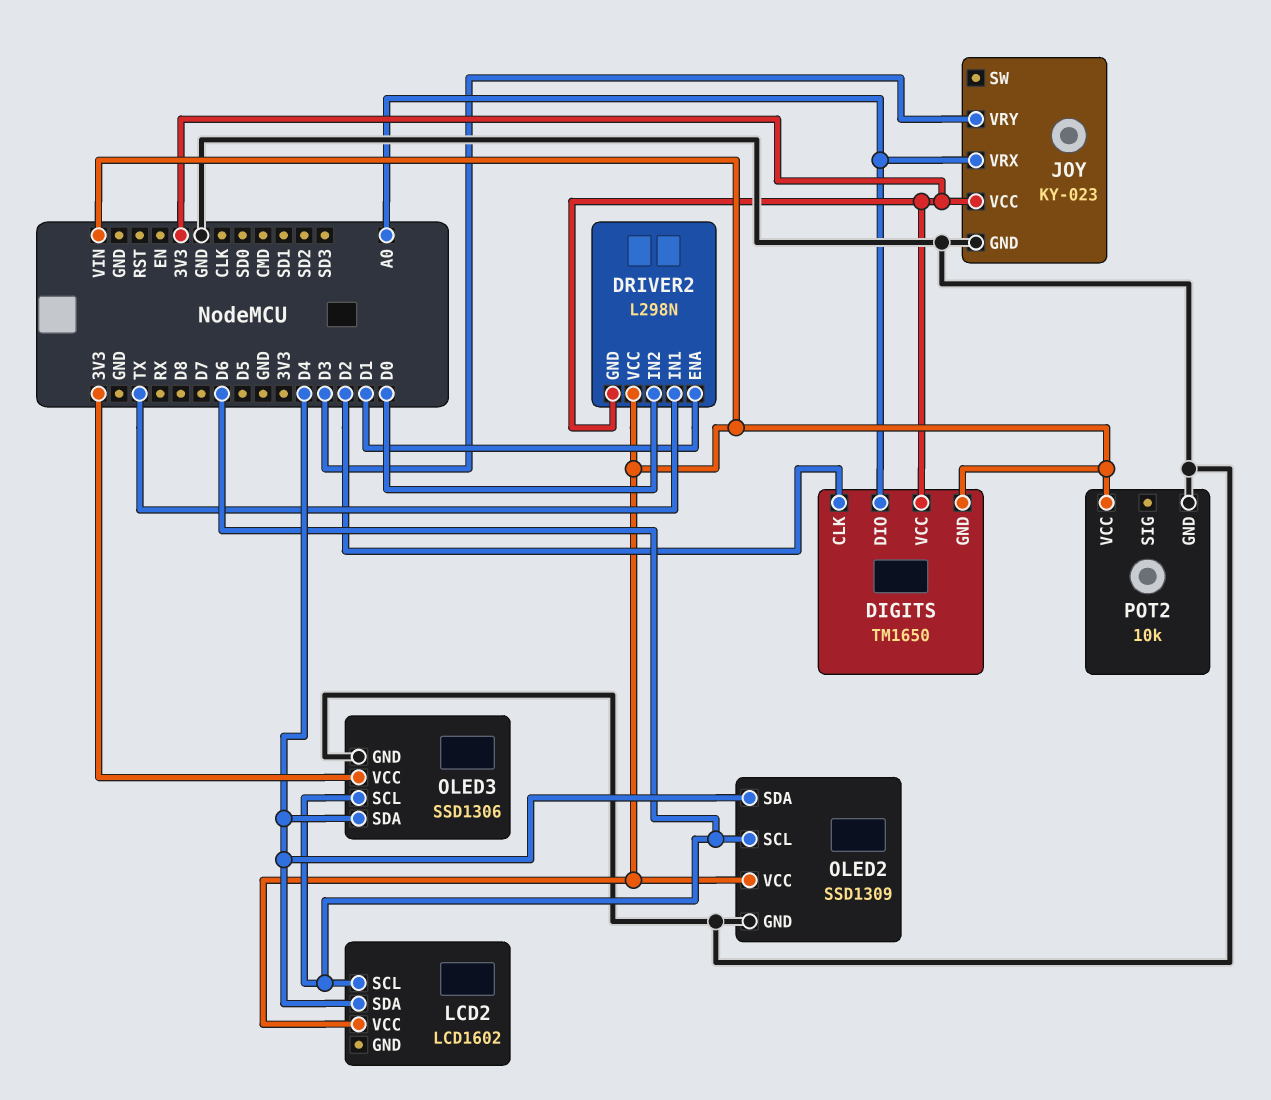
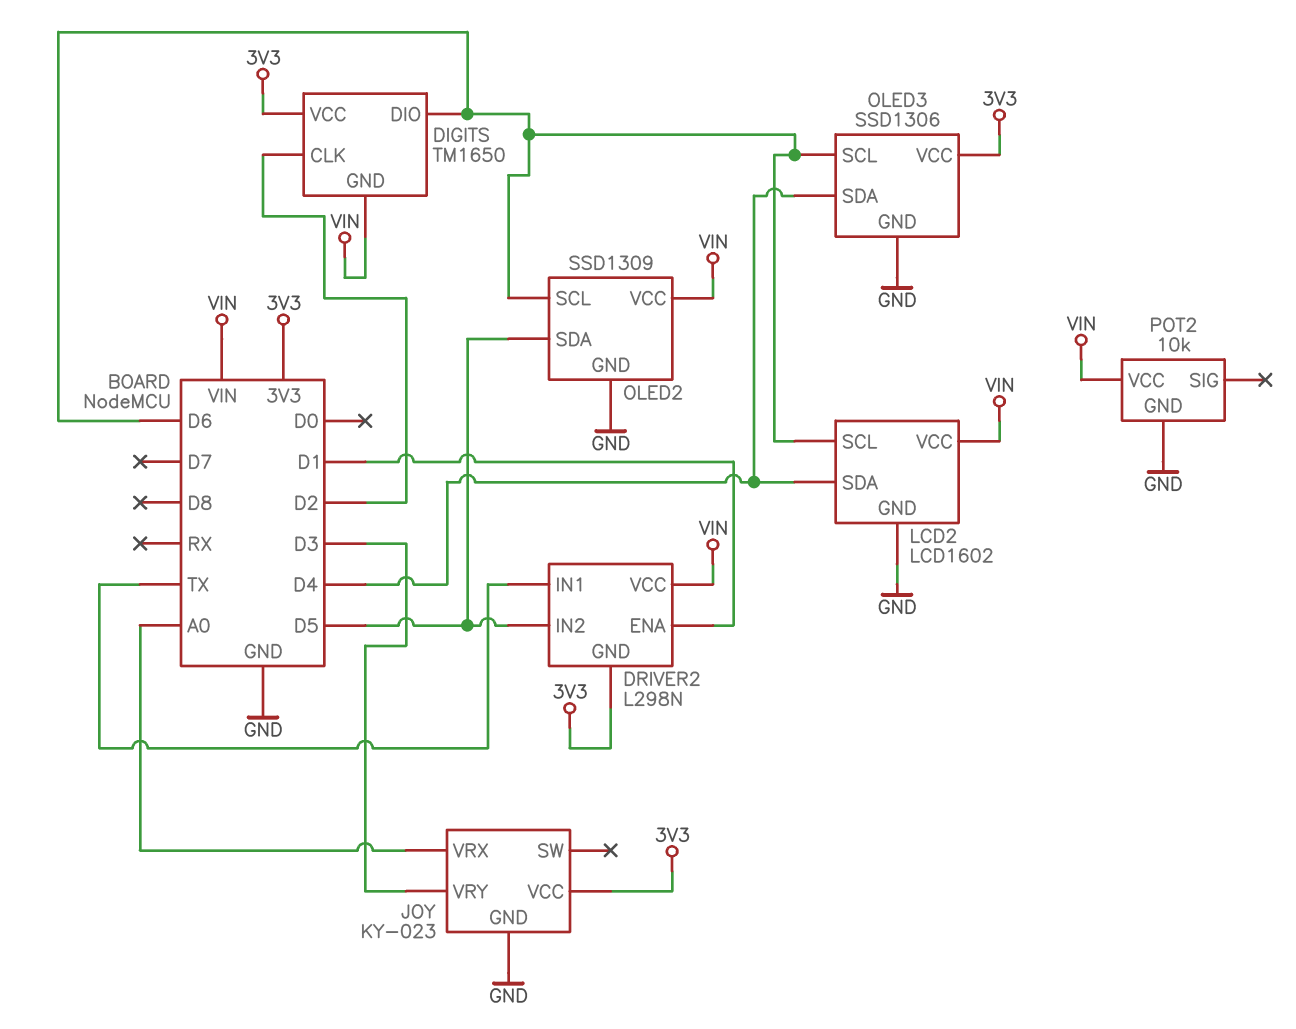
DIGITS pin DIO: A0 -> D6
DRIVER2 pin IN2: D0 -> D5
LCD2 pin GND: none -> GND
OLED2 pin SDA: D4 -> D5

